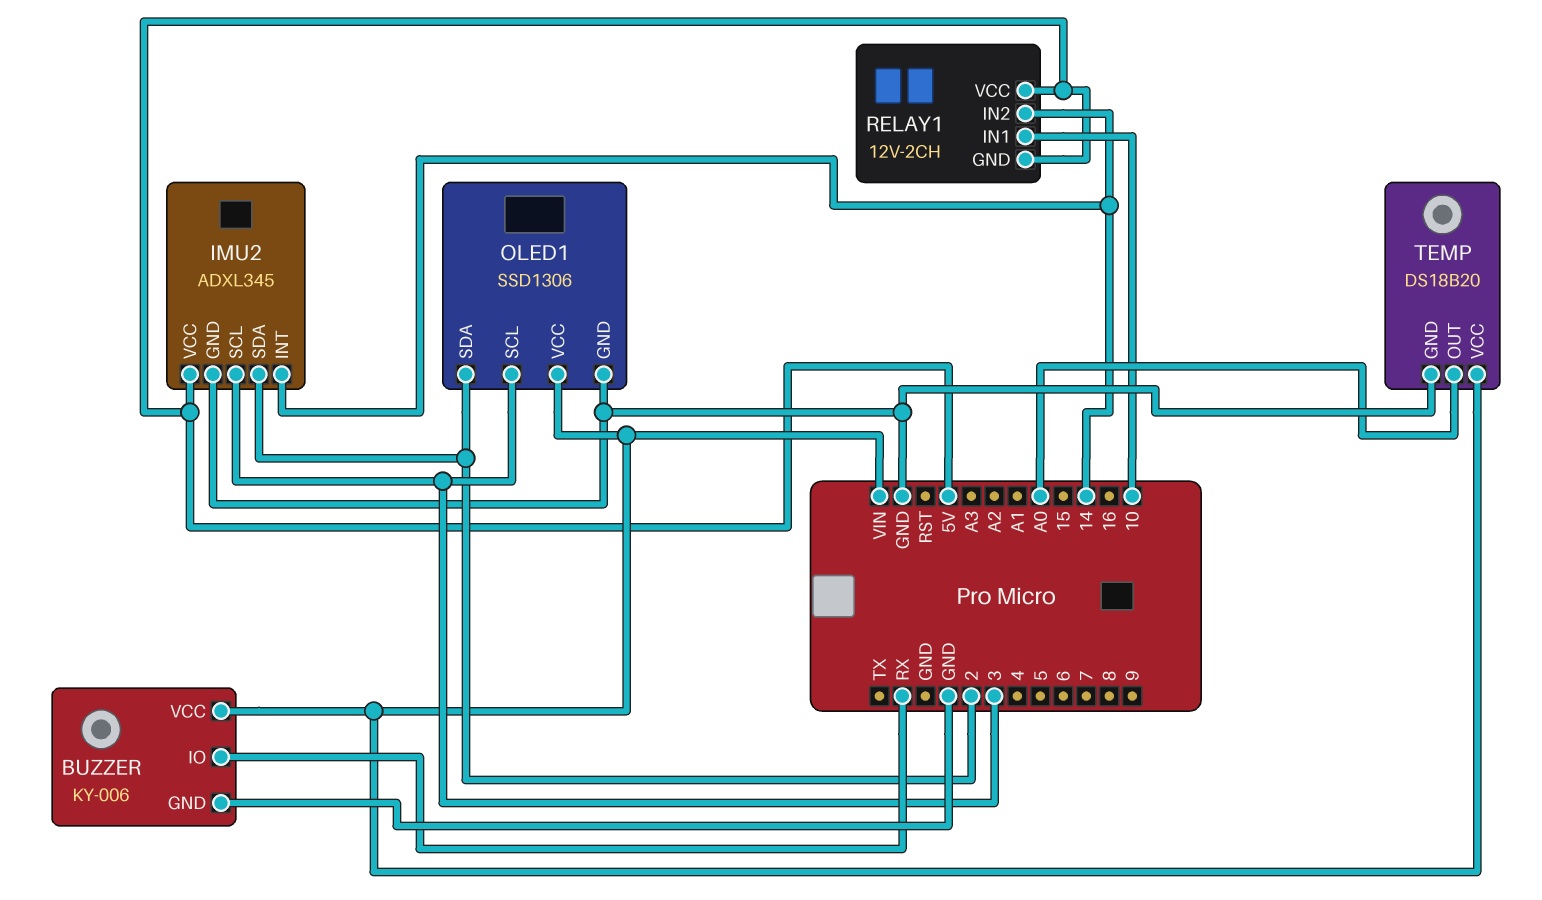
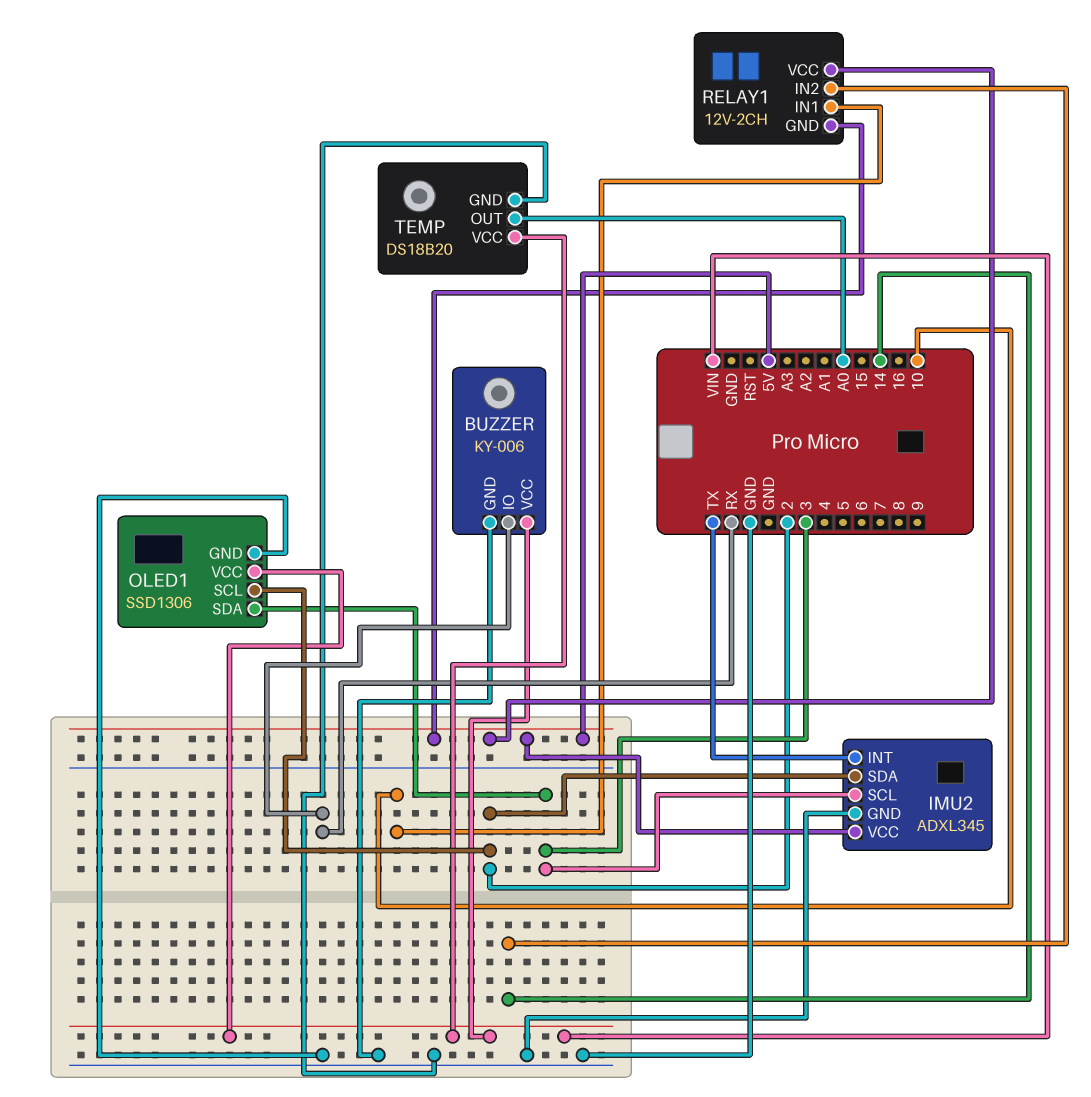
IMU2 pin INT: 14 -> TX
OLED1 pin SCL: 3 -> 2
OLED1 pin SDA: 2 -> 3

